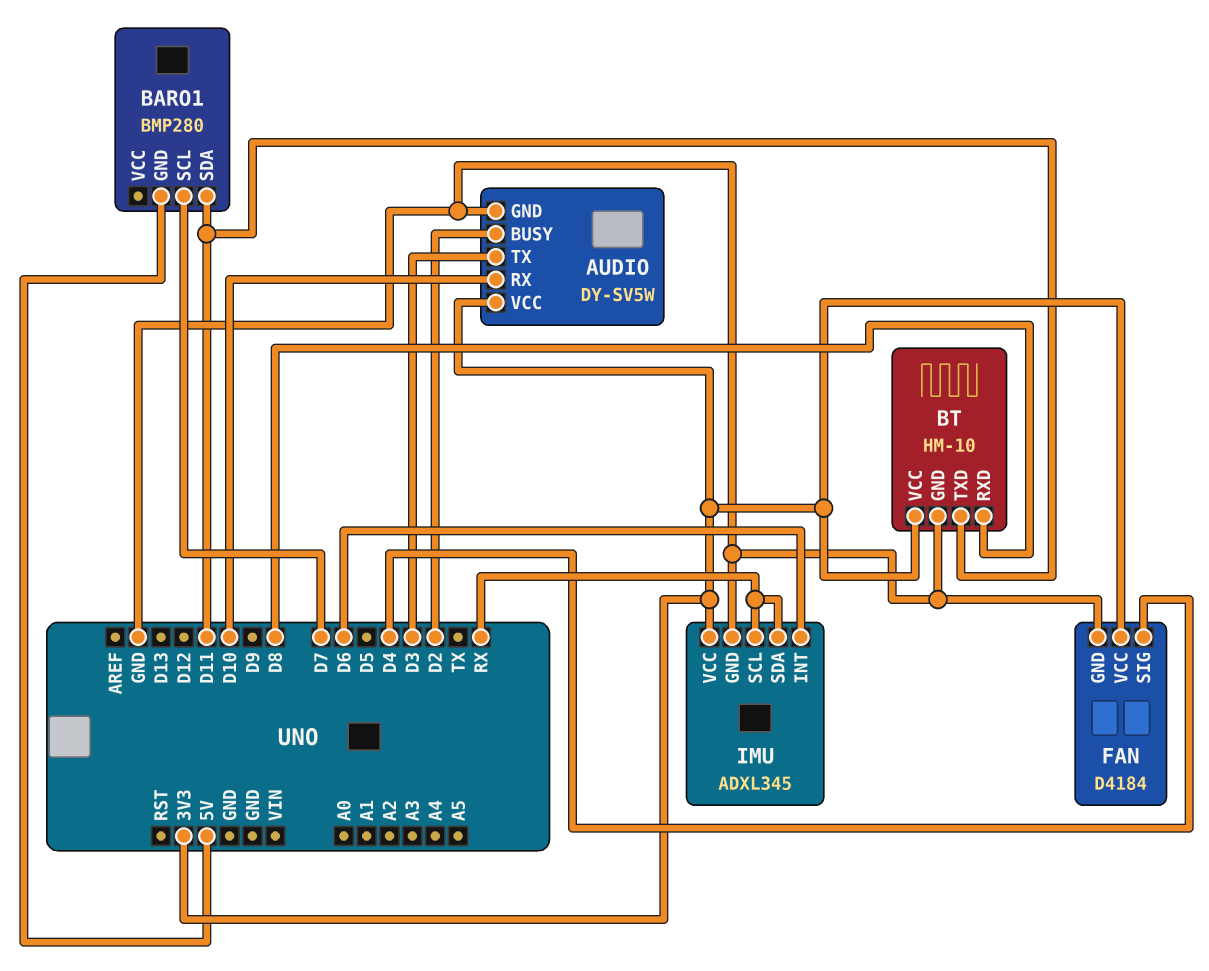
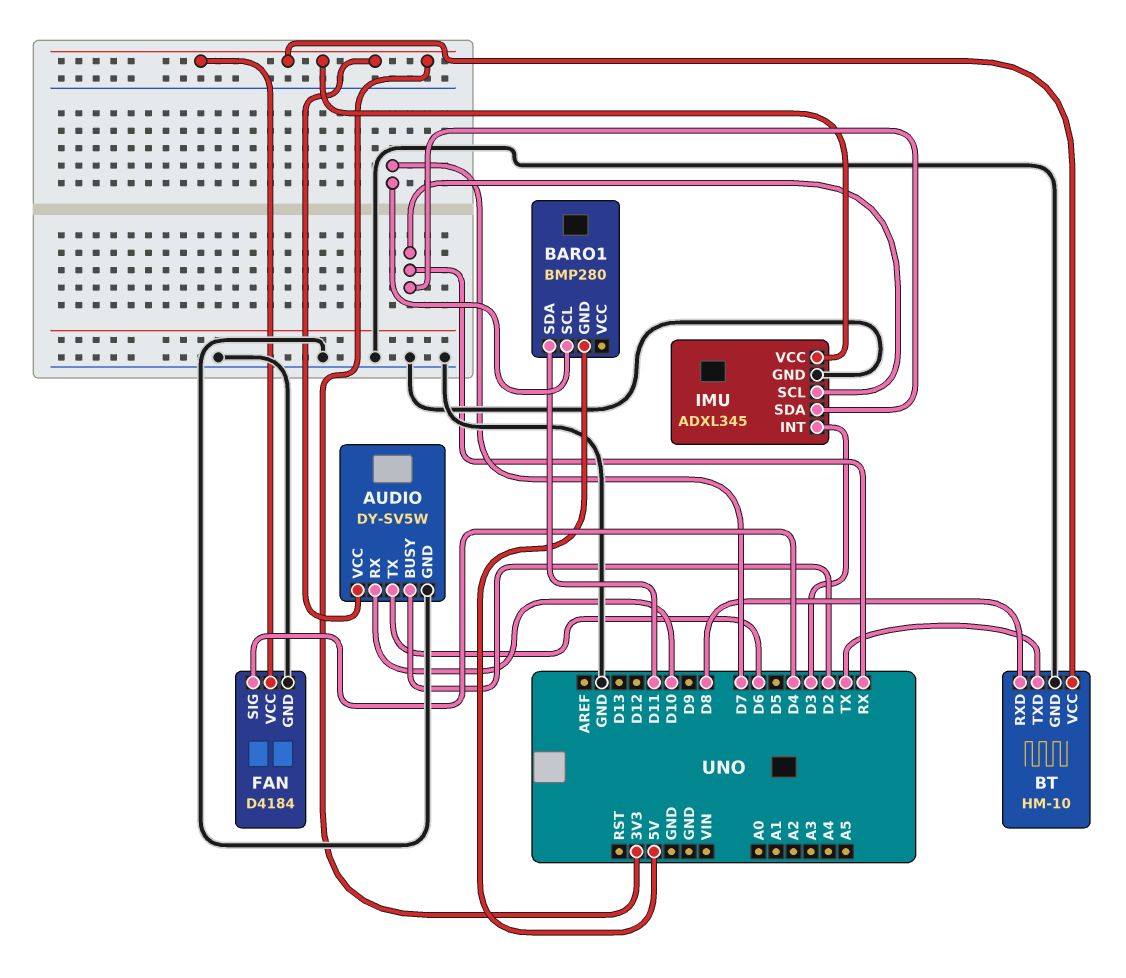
AUDIO pin TX: D3 -> D6
BT pin TXD: D11 -> TX
IMU pin INT: D6 -> D3

